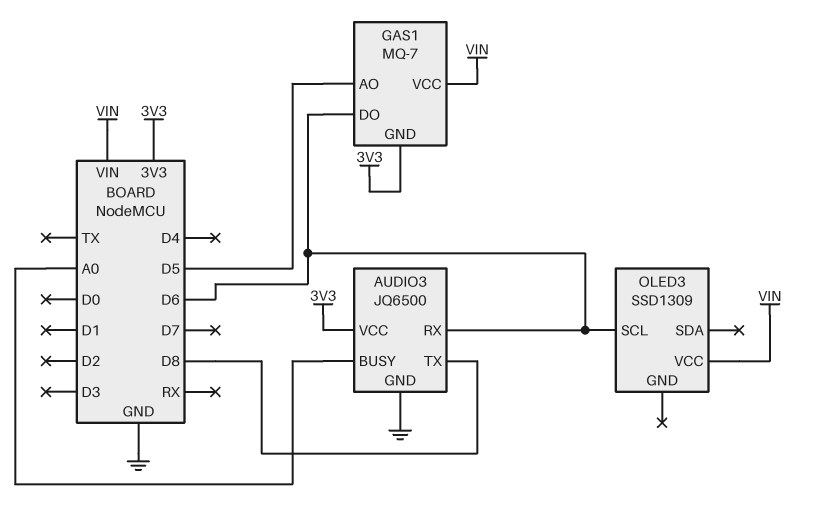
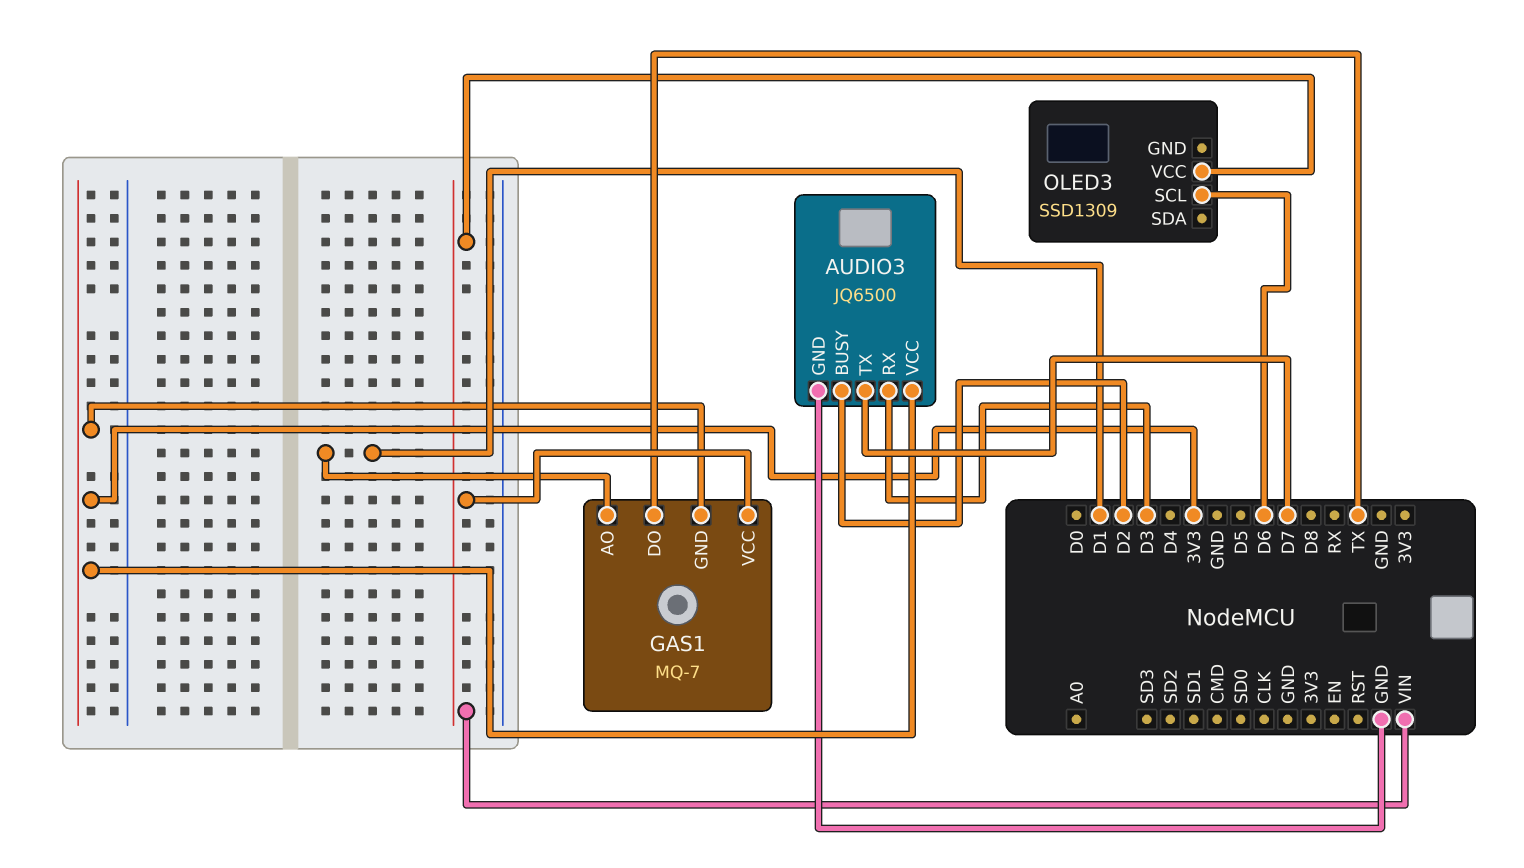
AUDIO3 pin BUSY: A0 -> D2
AUDIO3 pin RX: D6 -> D3
AUDIO3 pin TX: D8 -> D7
GAS1 pin AO: D5 -> D1
GAS1 pin DO: D6 -> TX

